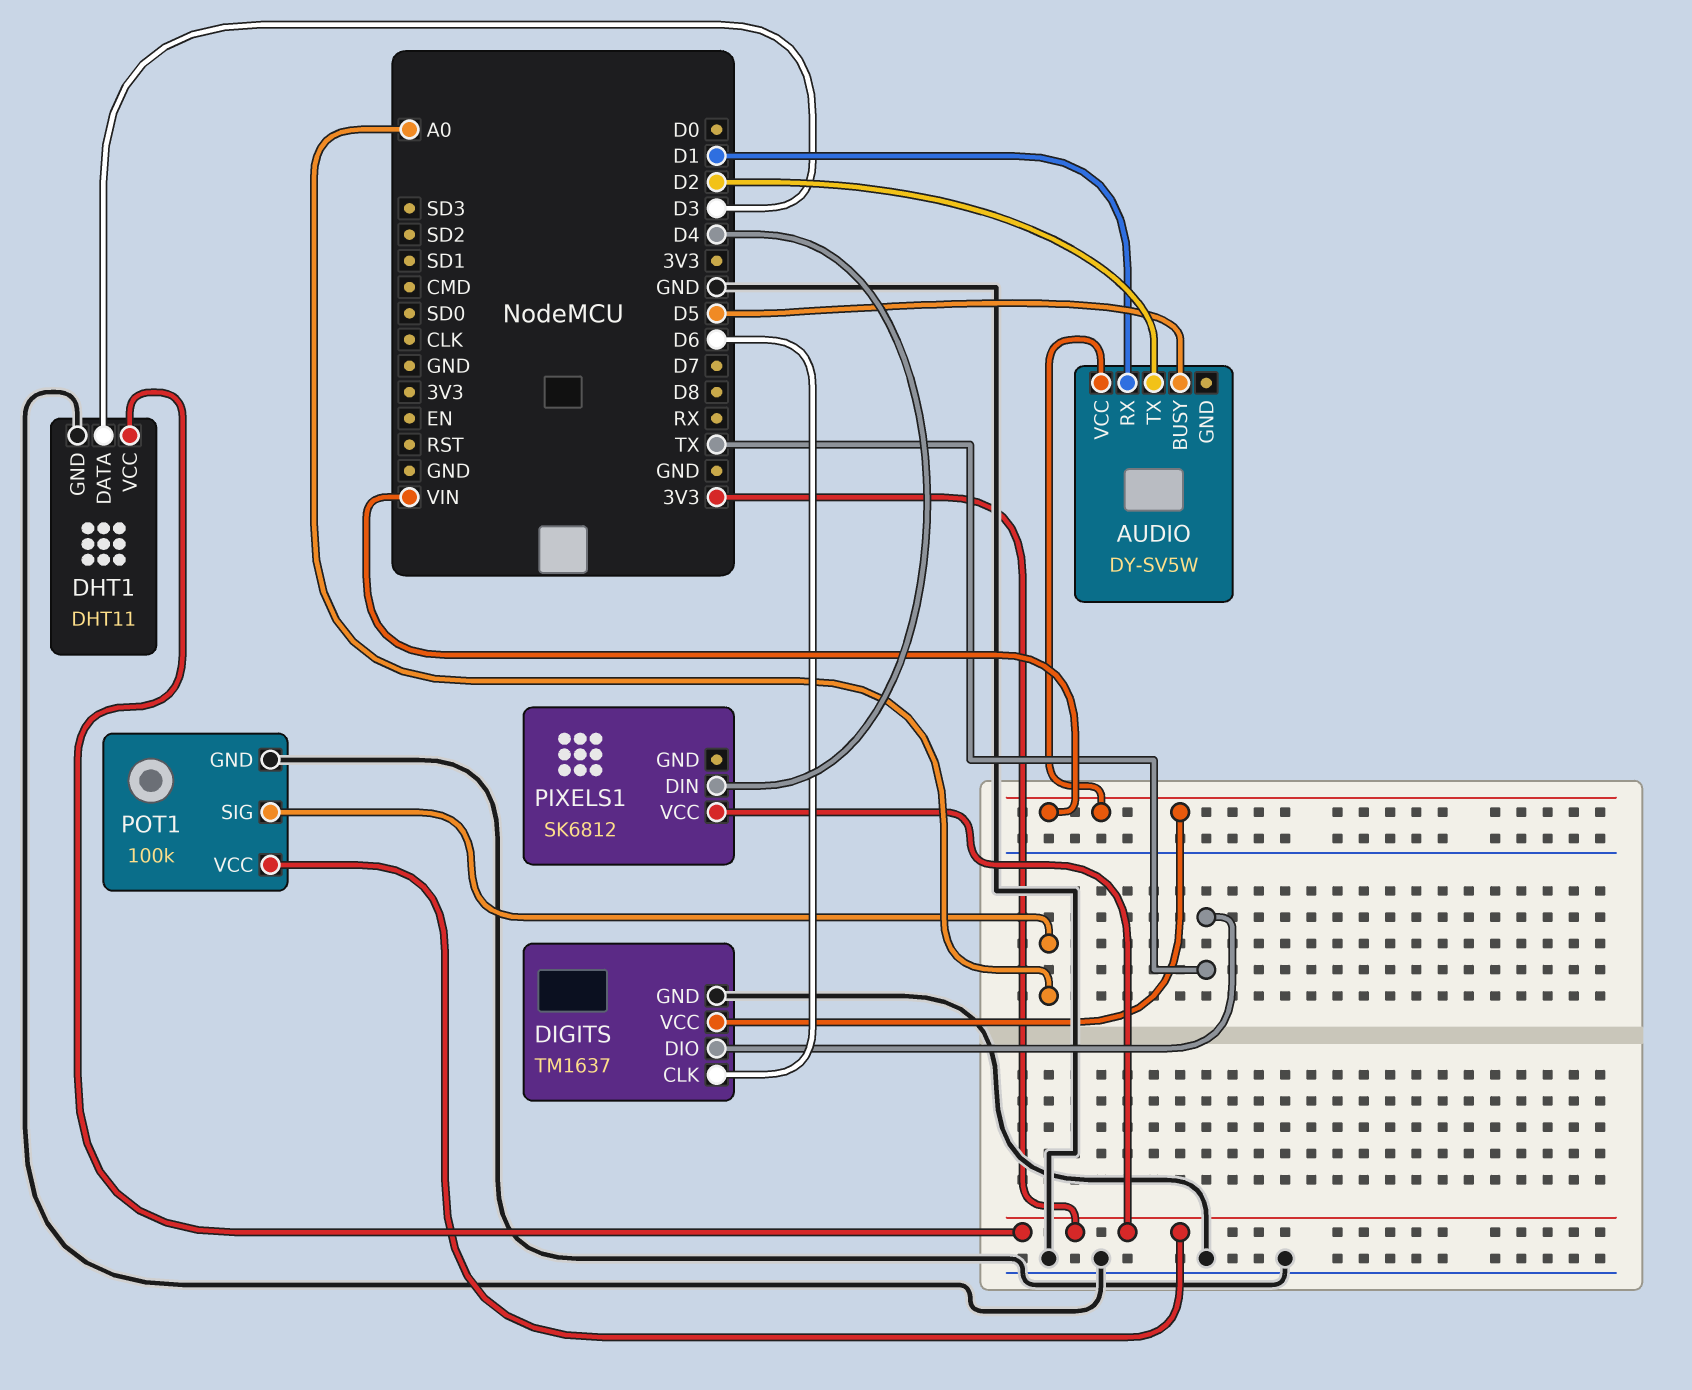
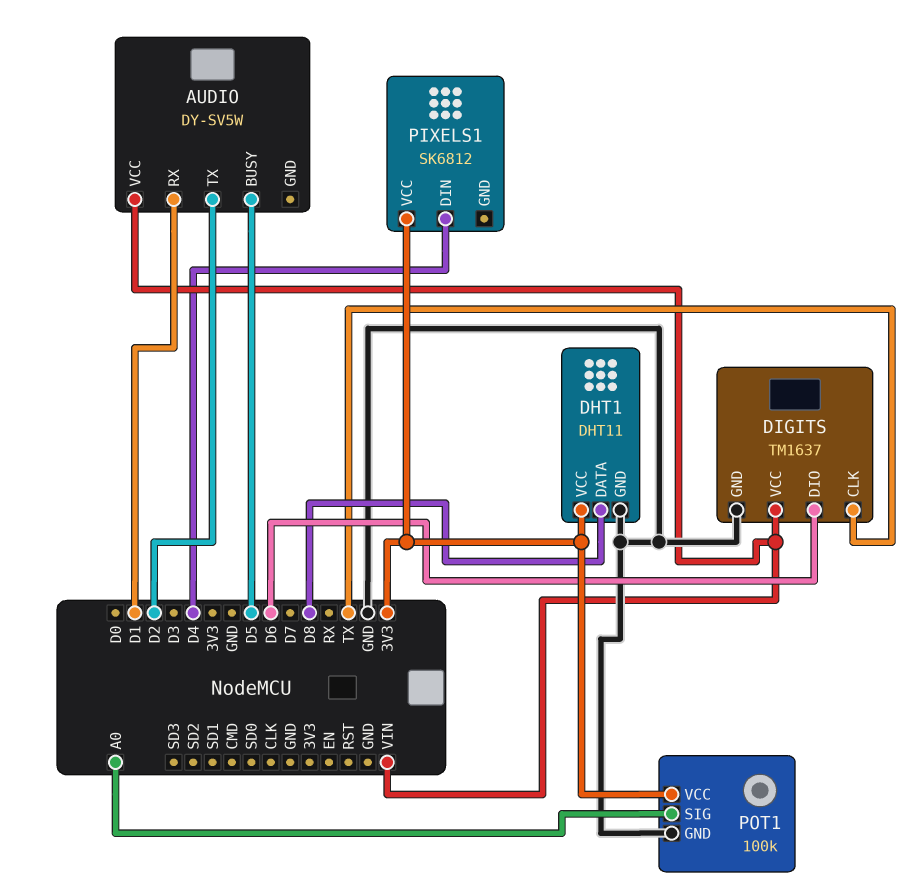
DHT1 pin DATA: D3 -> D8
DIGITS pin CLK: D6 -> TX
DIGITS pin DIO: TX -> D6

